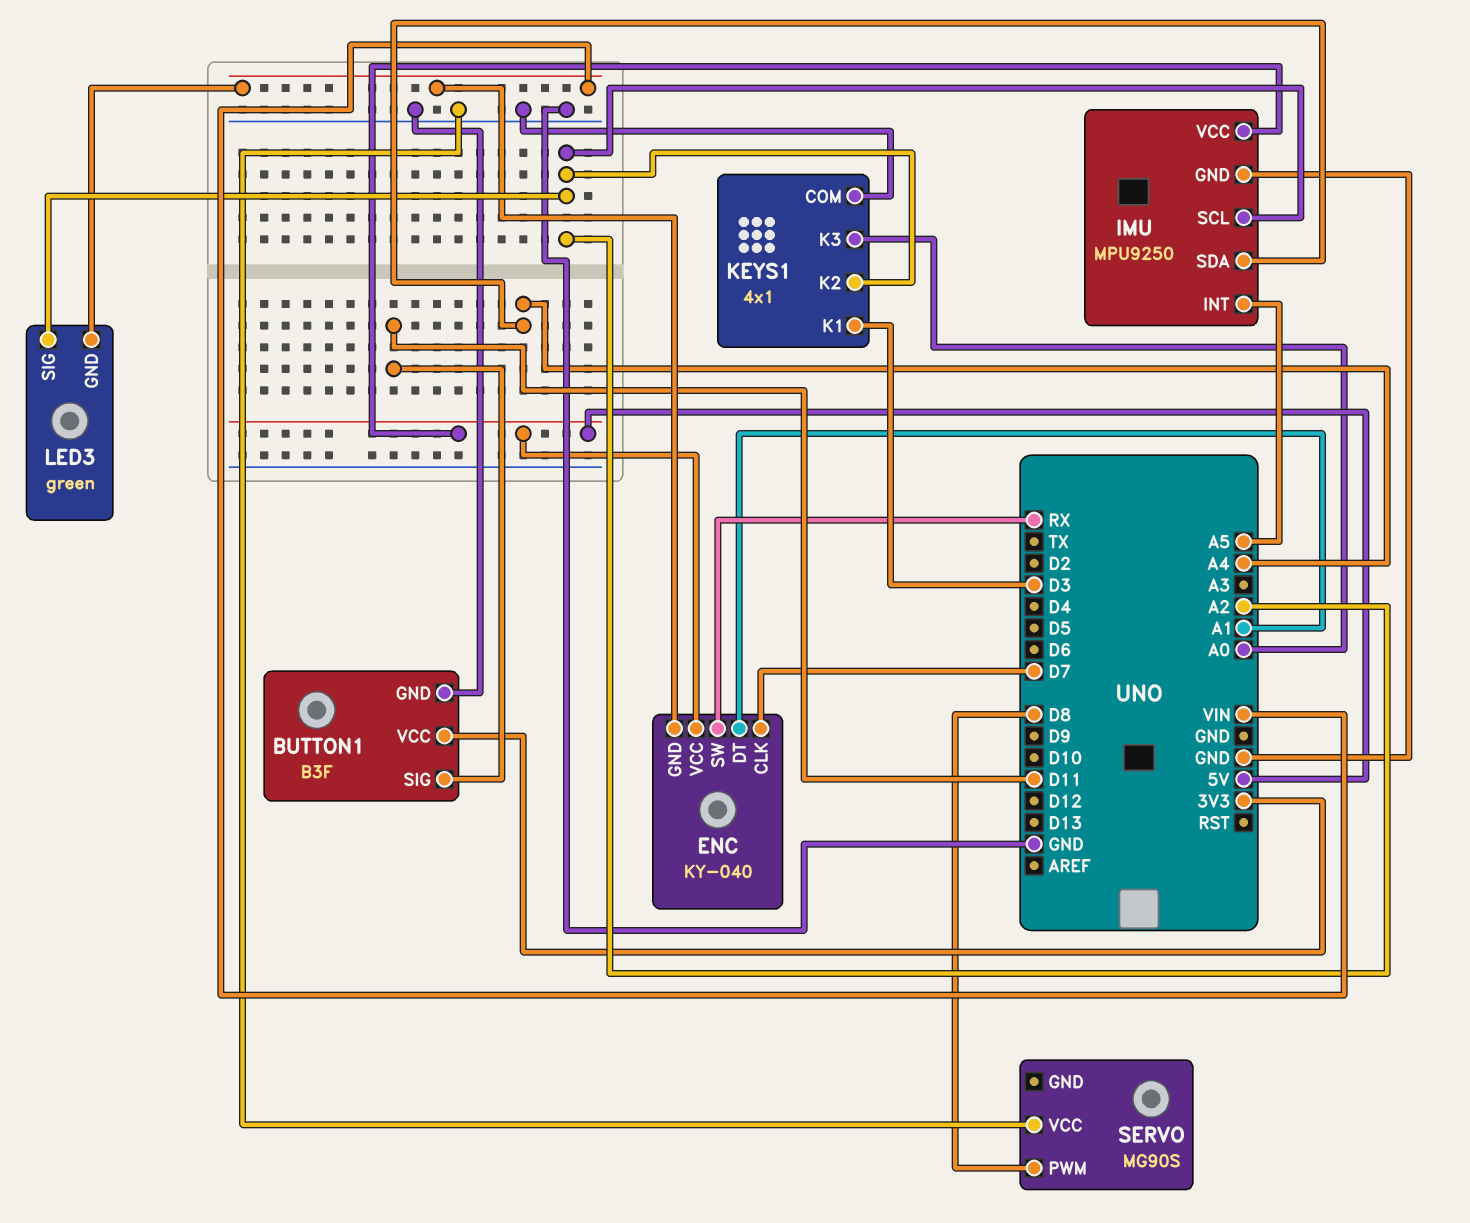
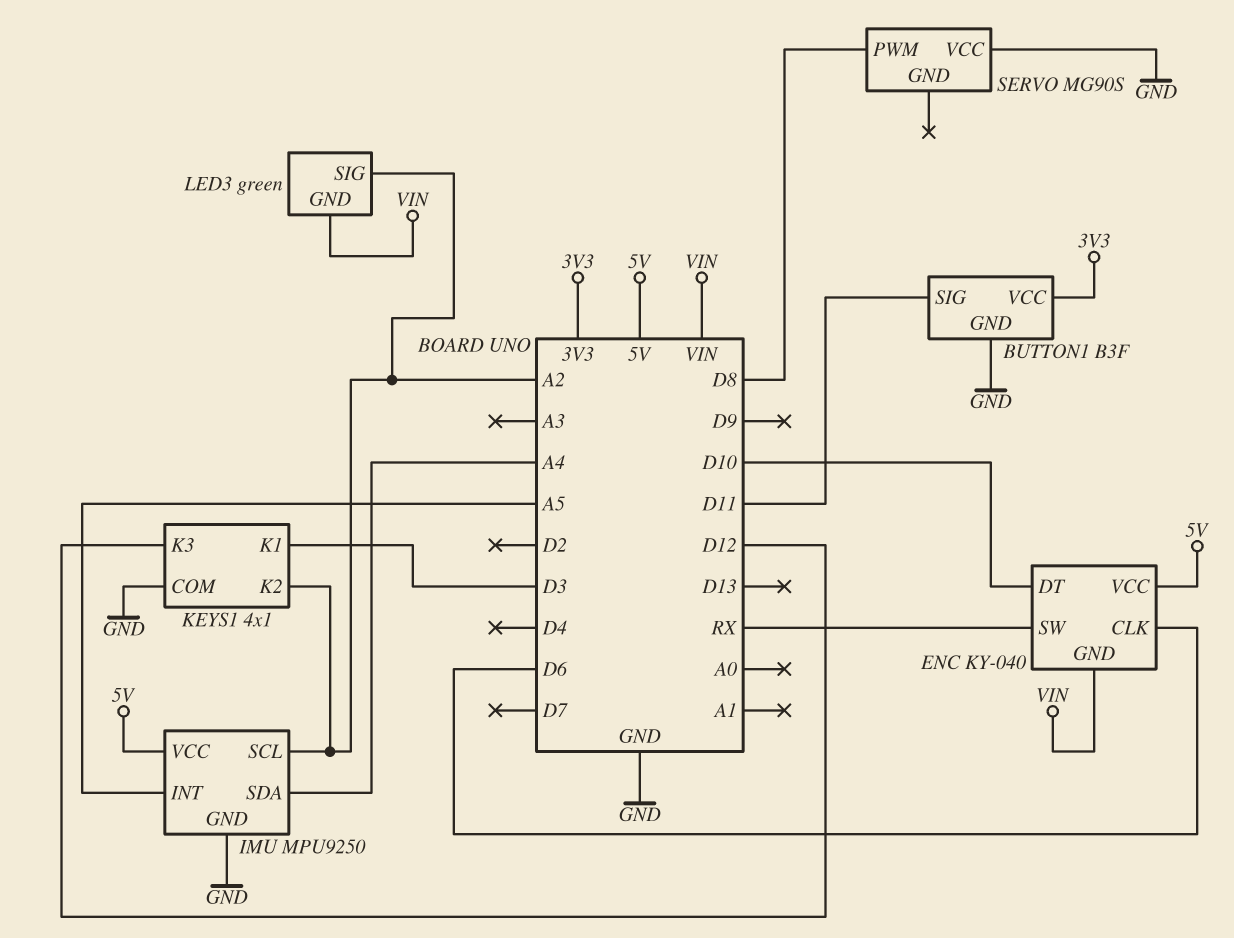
ENC pin CLK: D7 -> D6
ENC pin DT: A1 -> D10
KEYS1 pin K3: A0 -> D12

